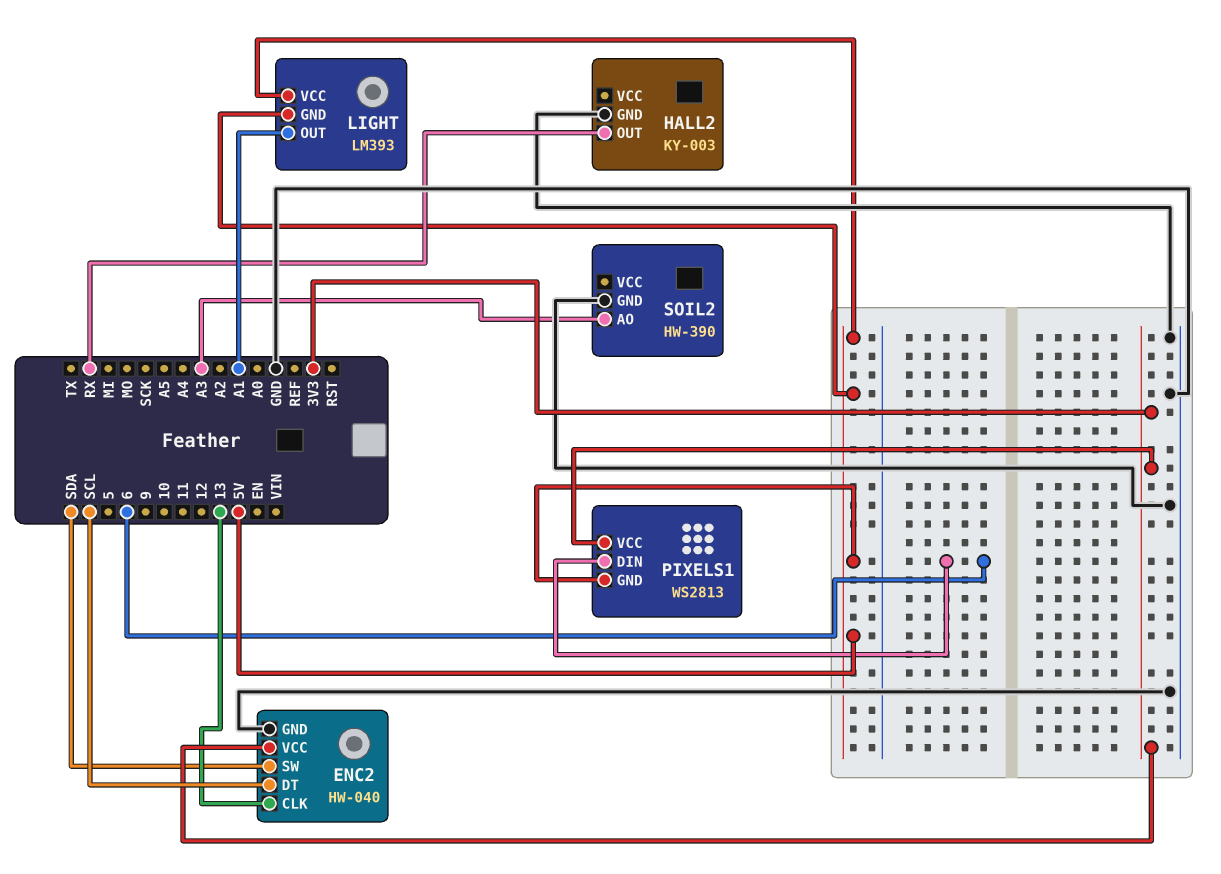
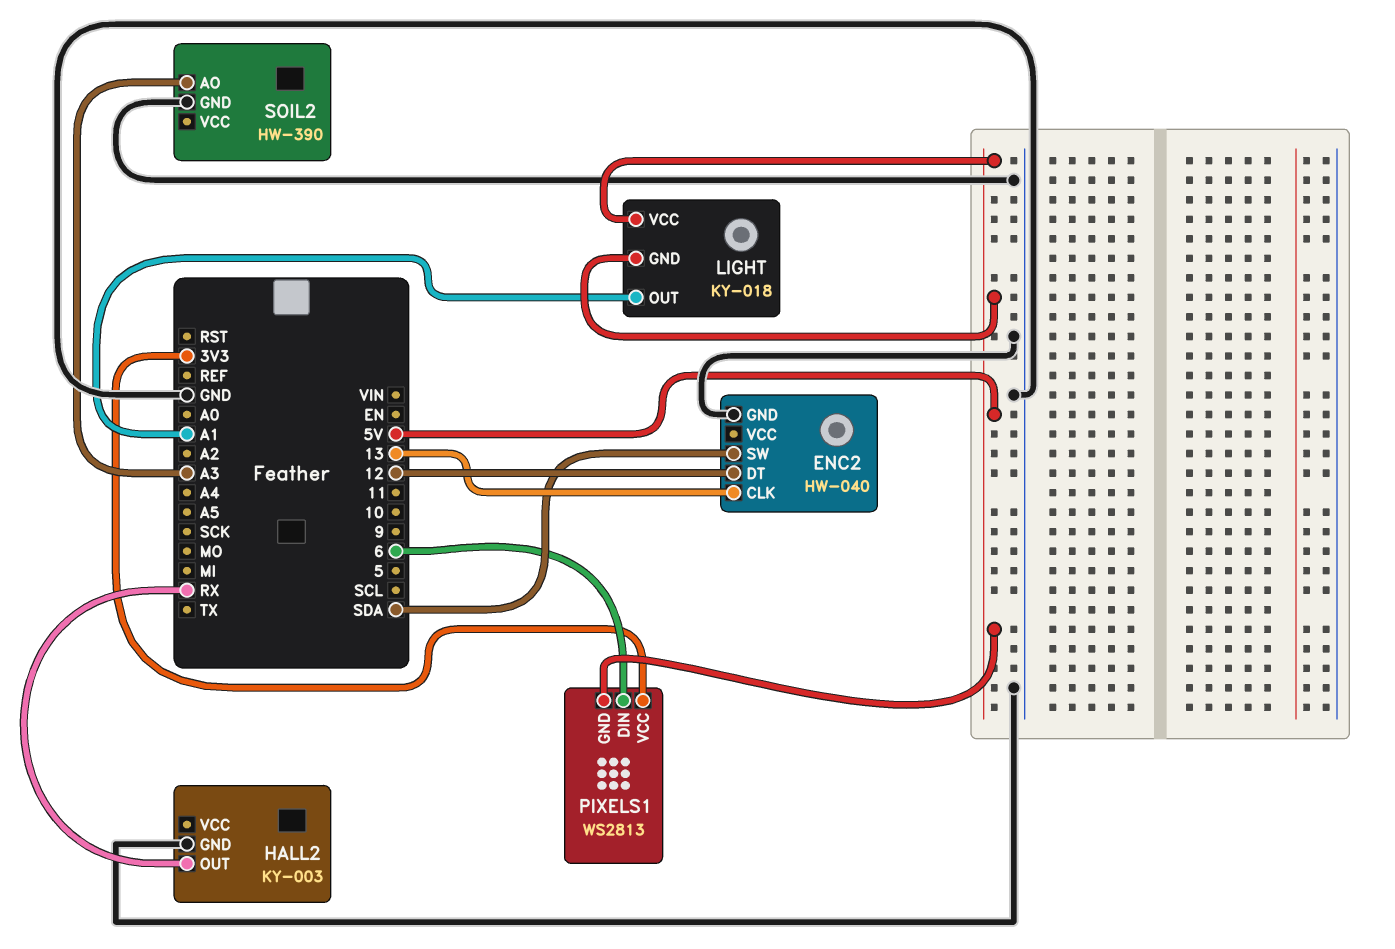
ENC2 pin DT: SCL -> 12
ENC2 pin VCC: 3V3 -> none
LIGHT: LM393 -> KY-018

